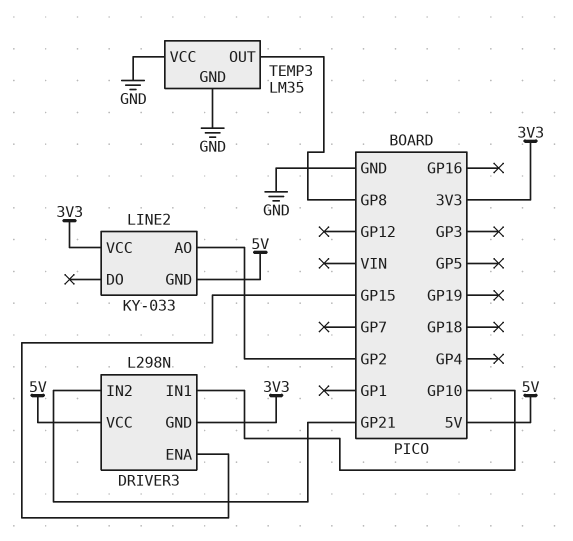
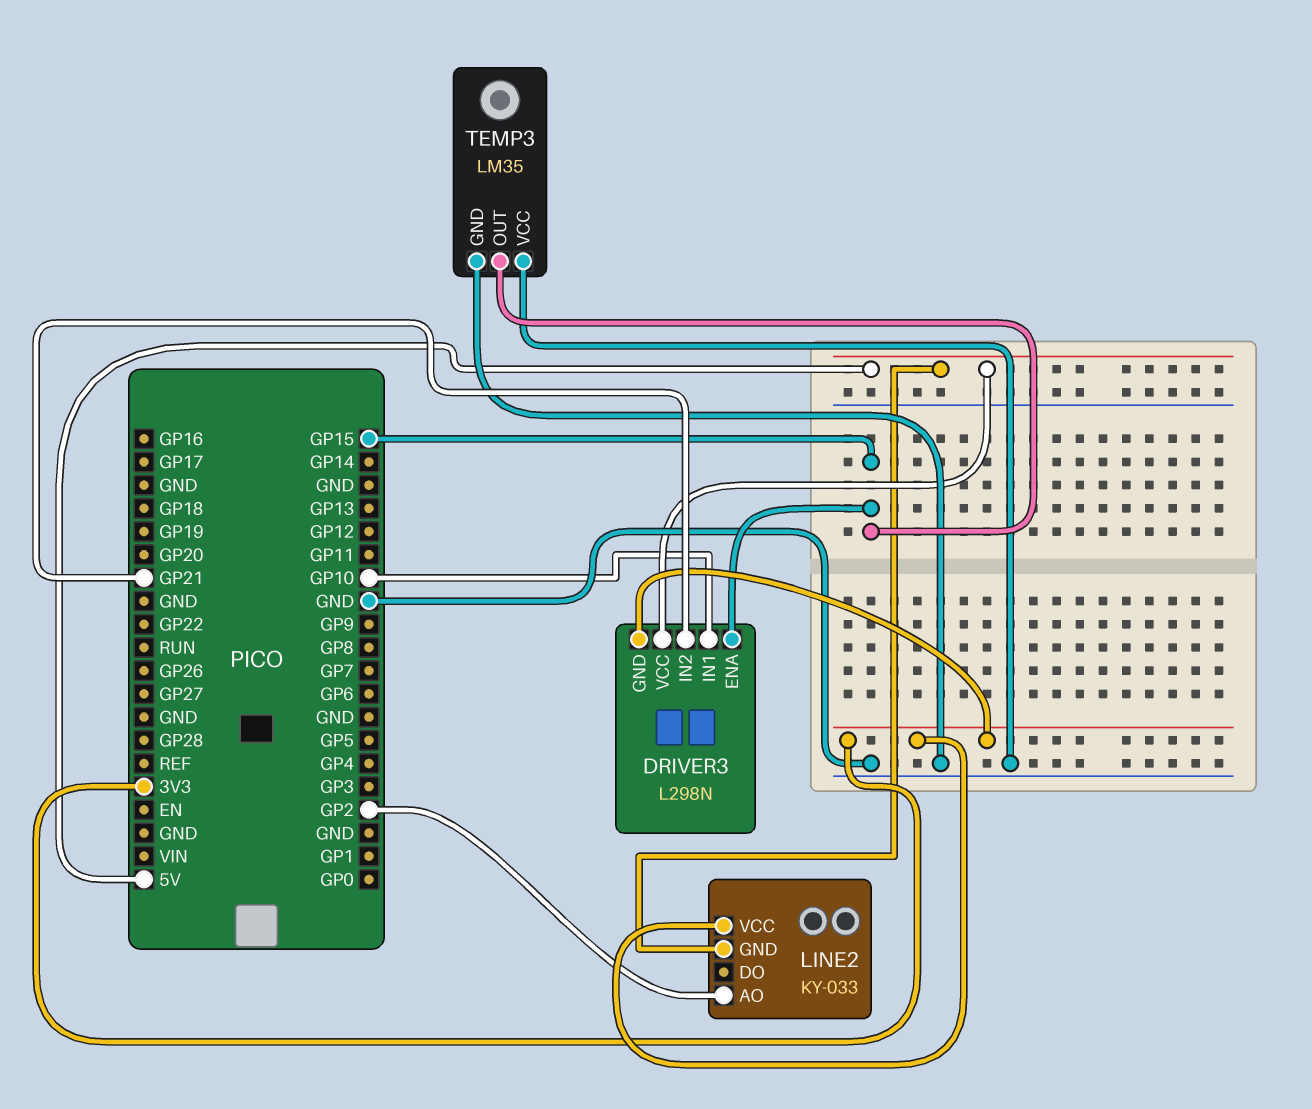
TEMP3 pin OUT: GP8 -> GP15

